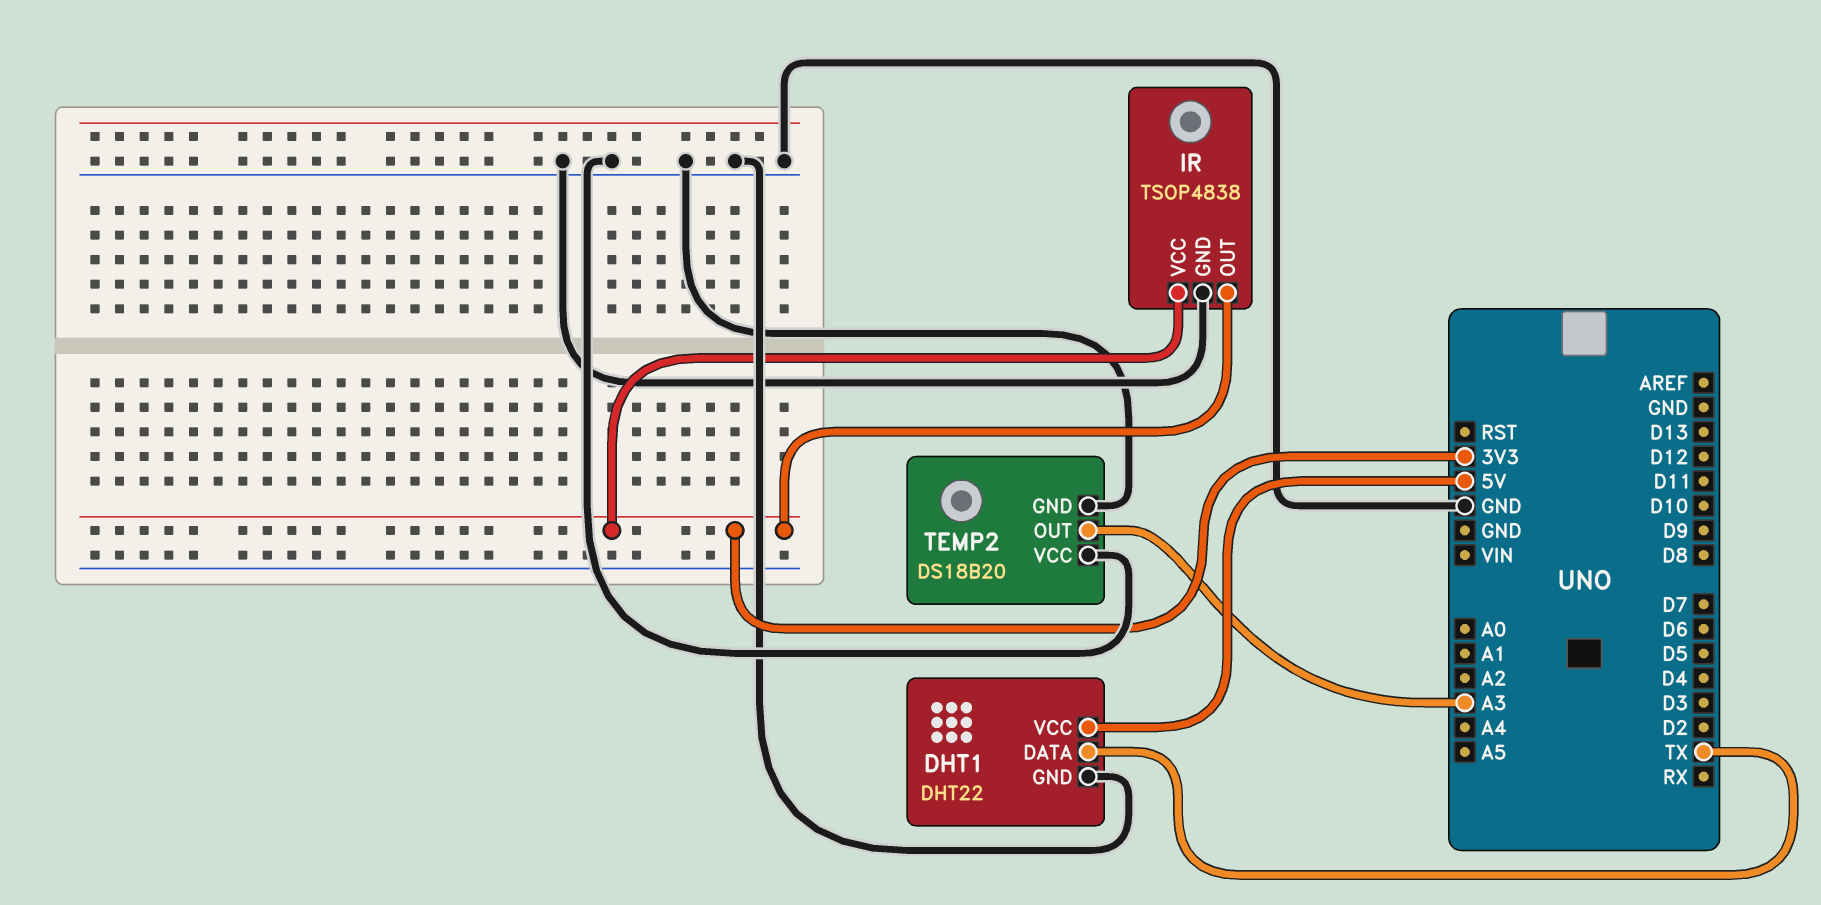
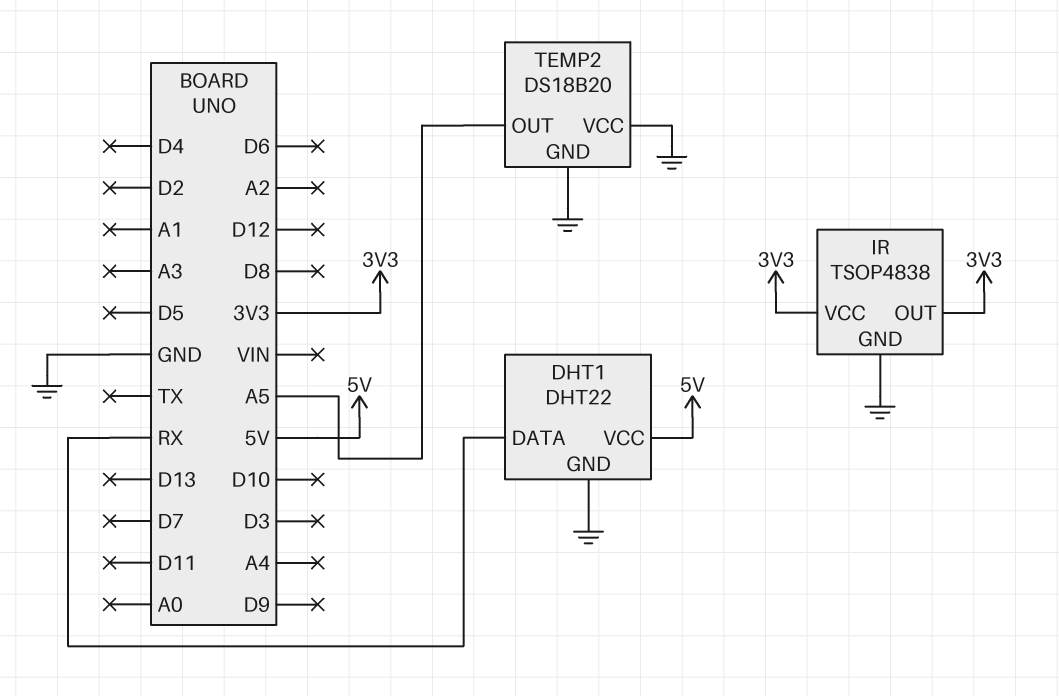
DHT1 pin DATA: TX -> RX
TEMP2 pin OUT: A3 -> A5

